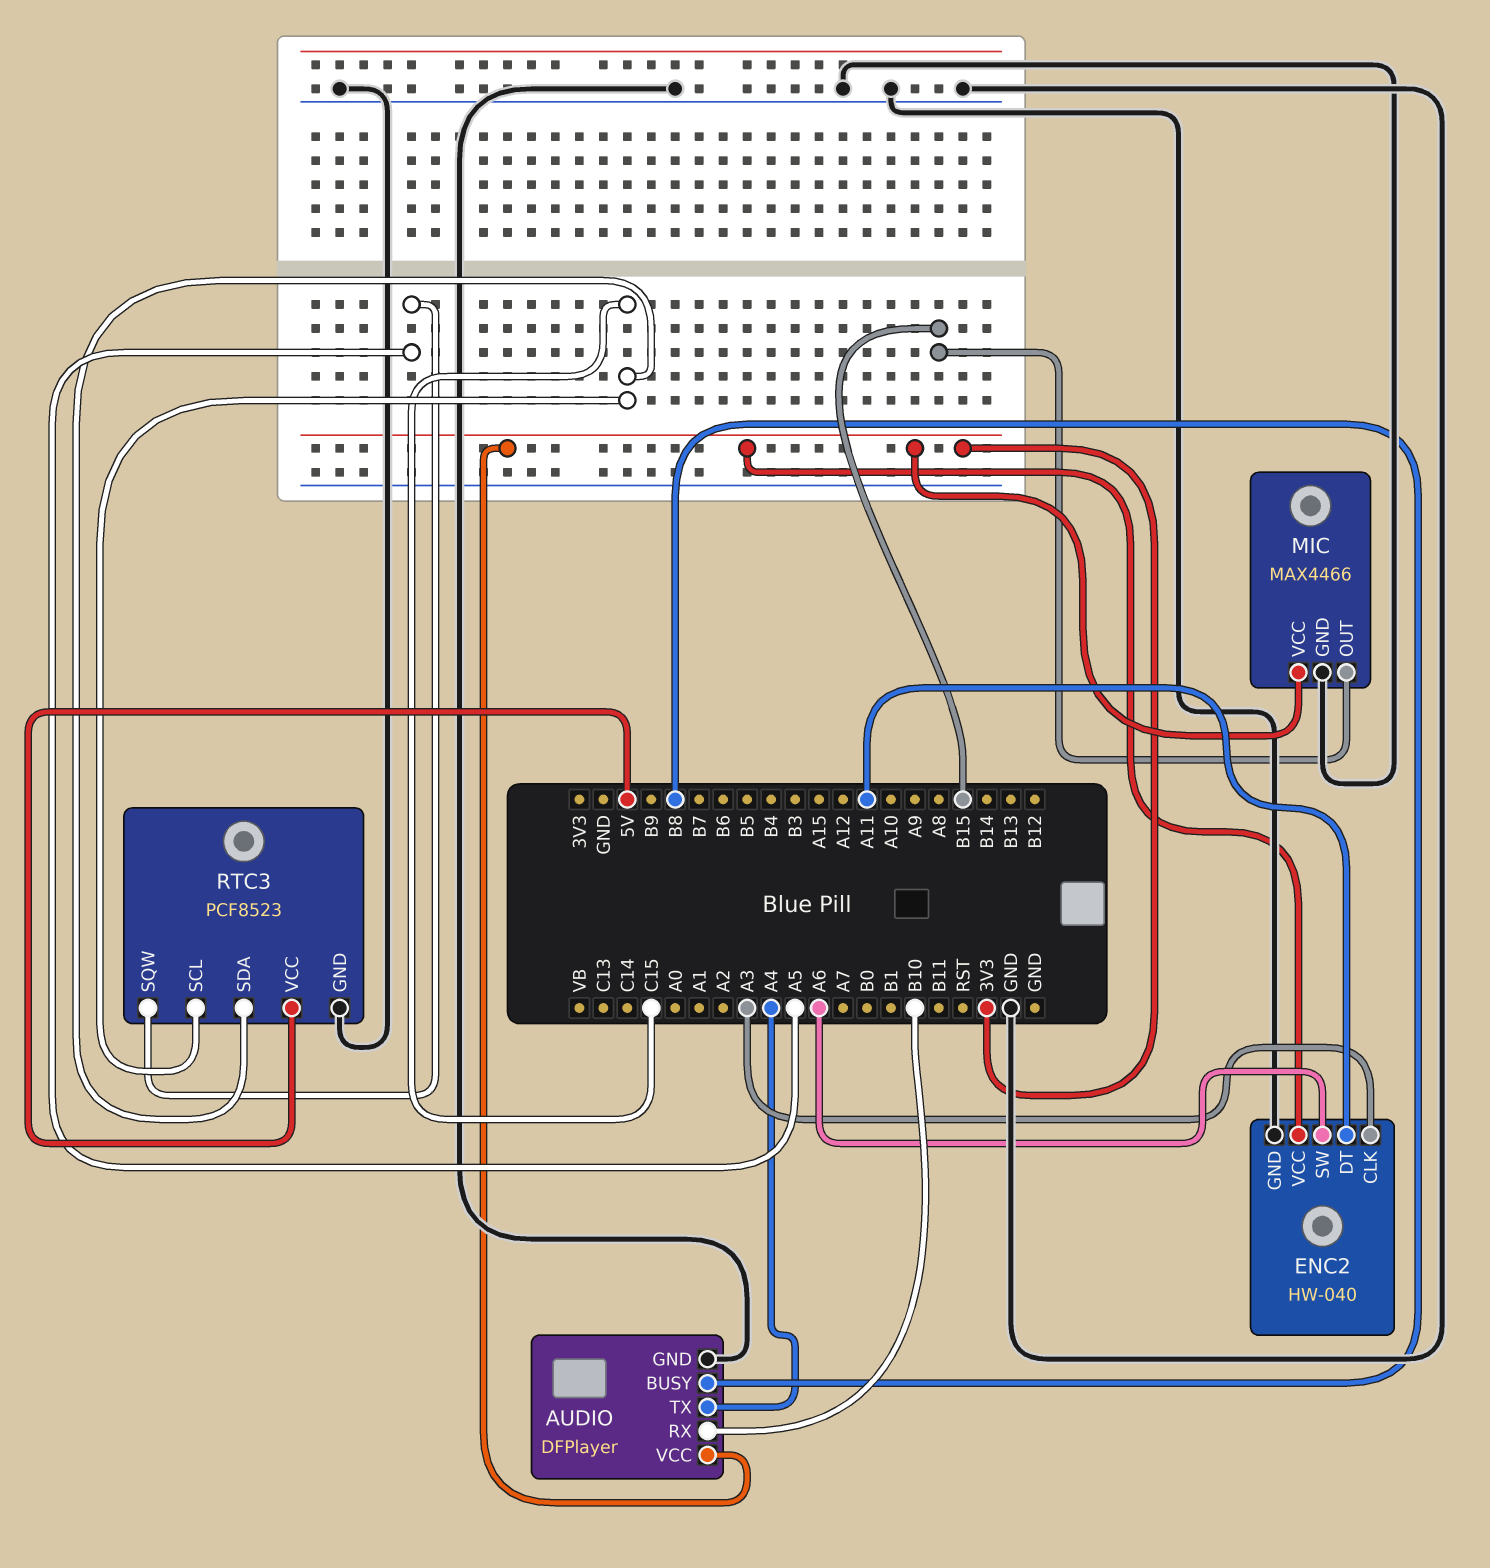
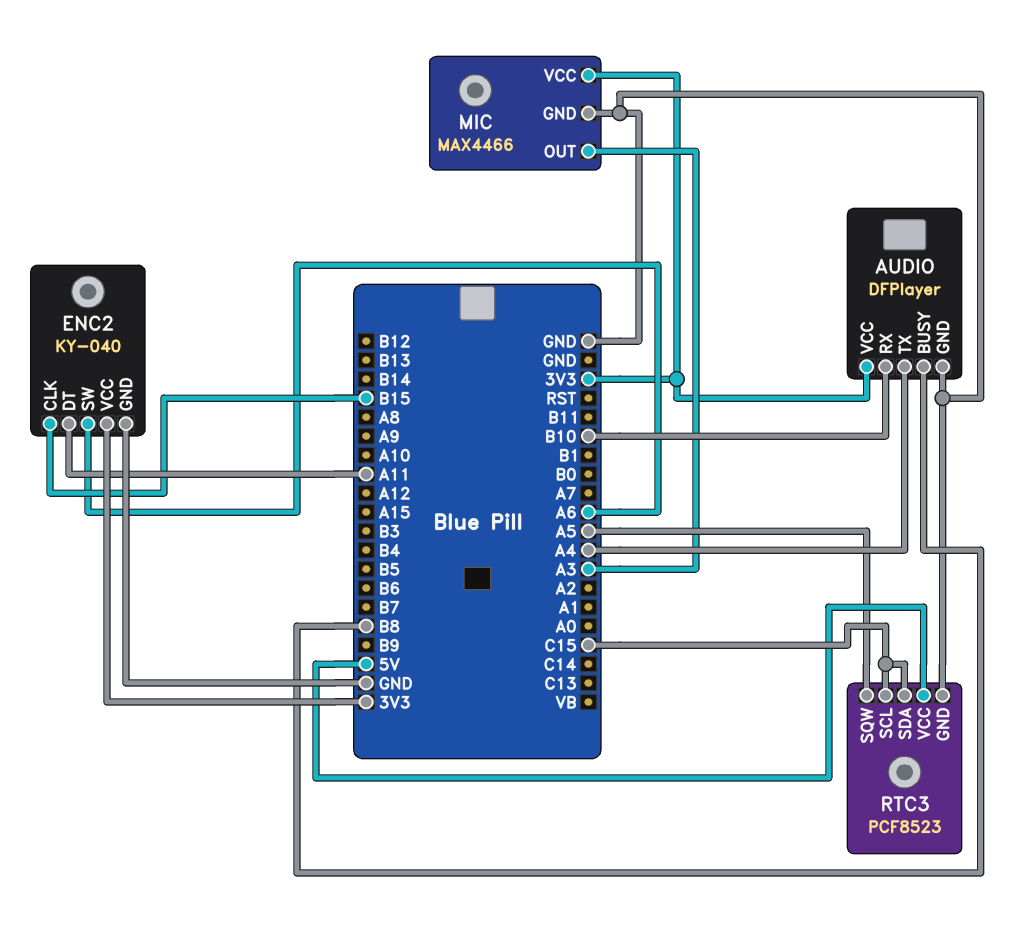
ENC2: HW-040 -> KY-040
ENC2 pin CLK: A3 -> B15
MIC pin OUT: B15 -> A3

